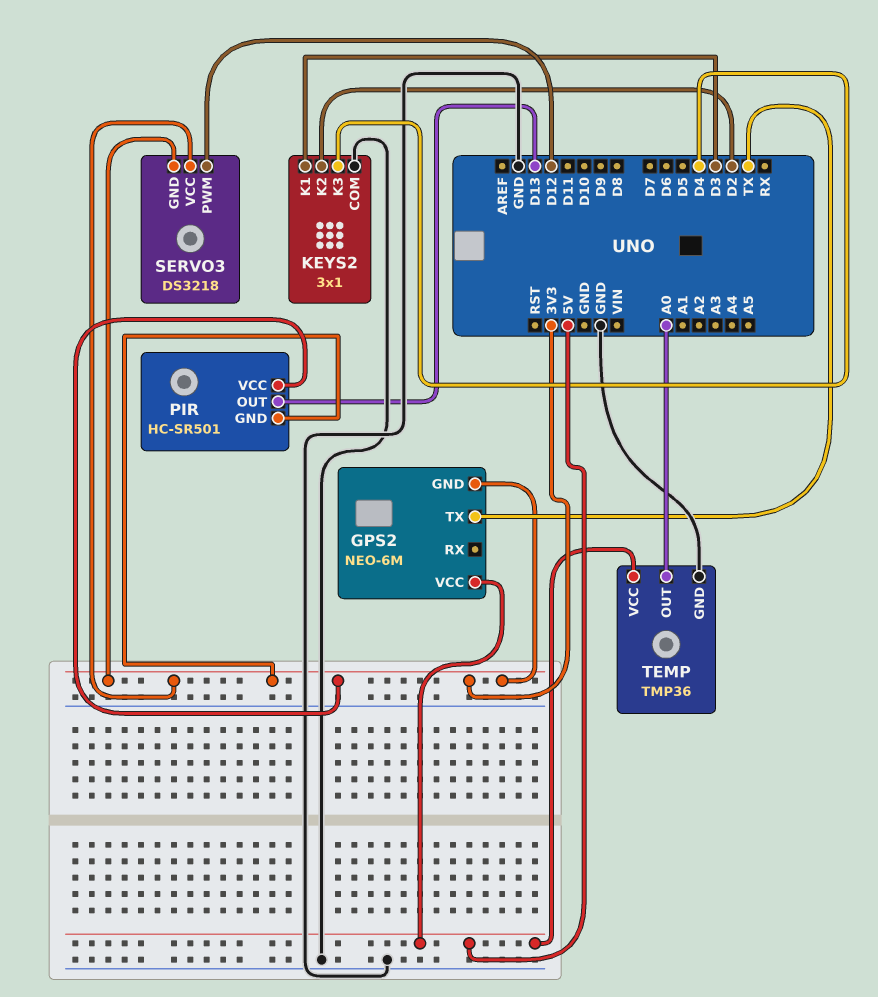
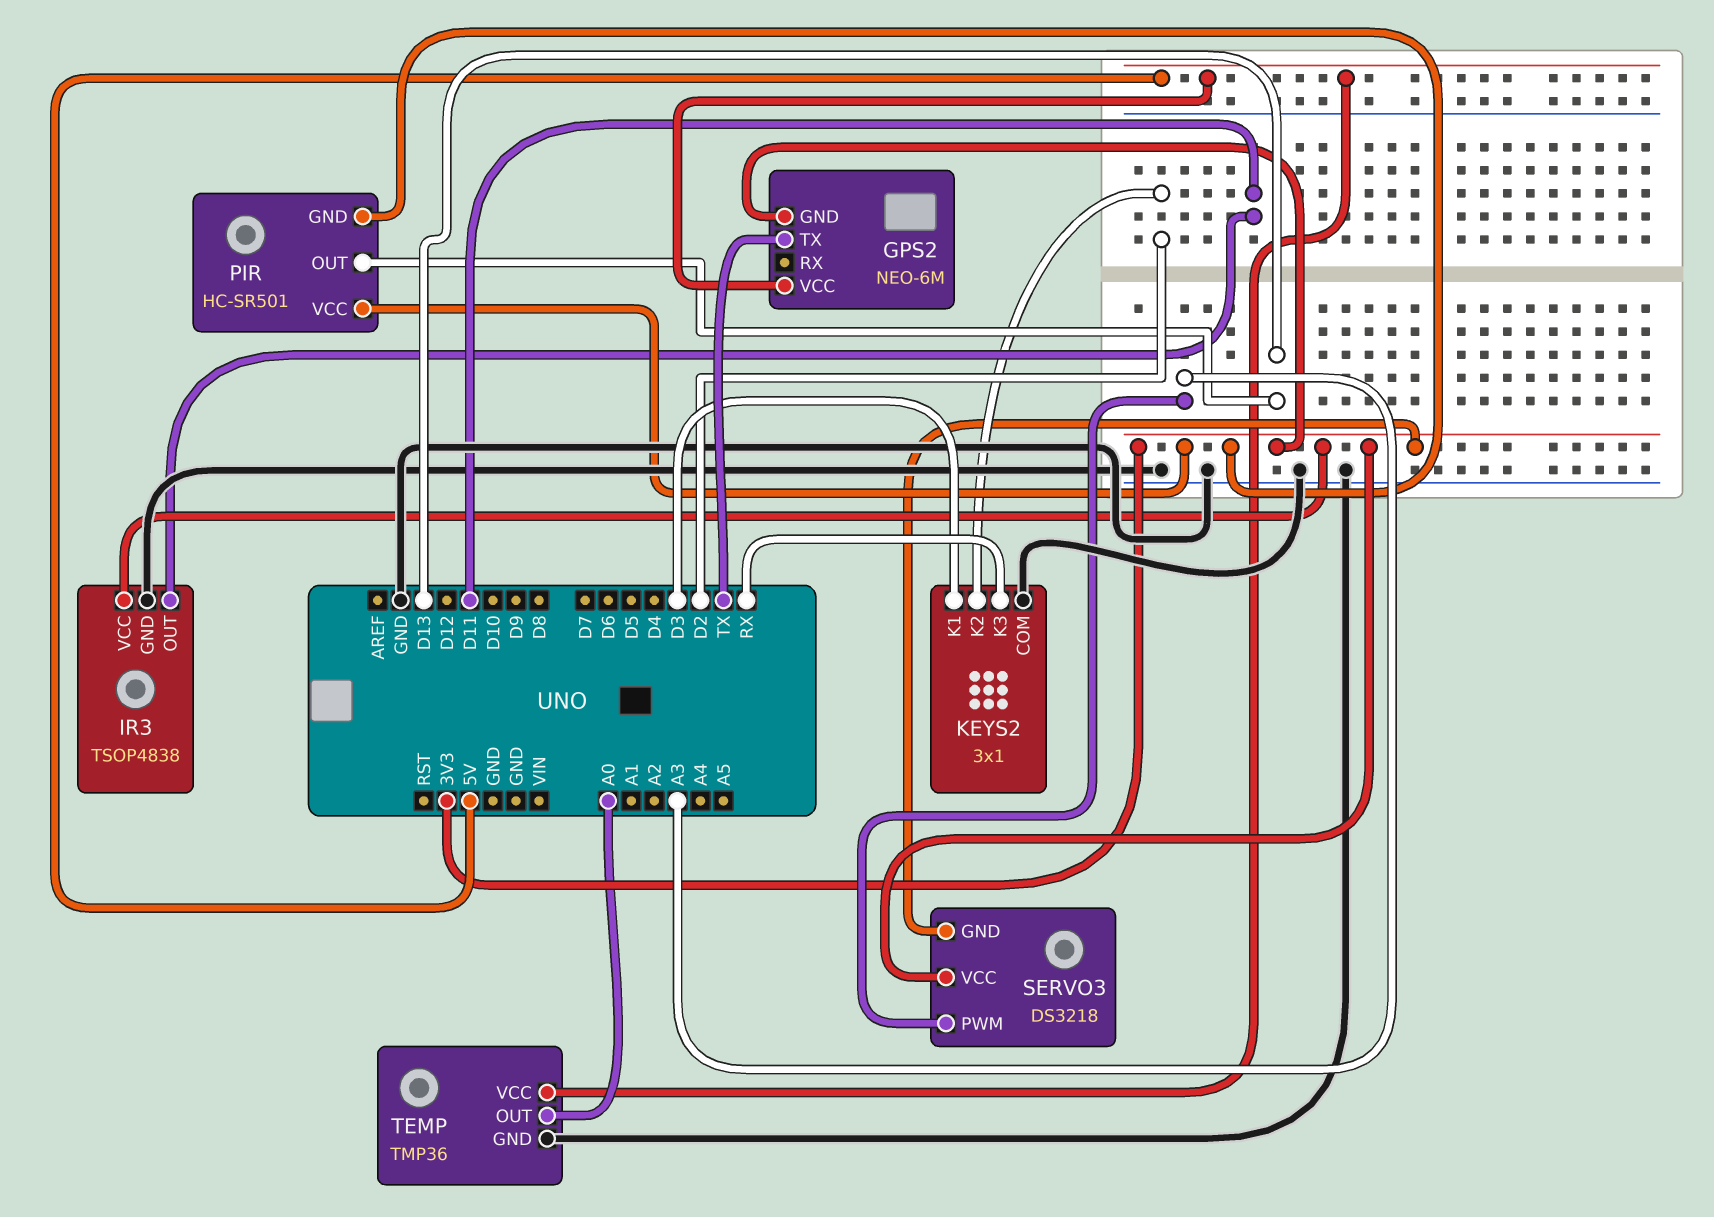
IR3: none -> TSOP4838
IR3 pin GND: none -> GND
IR3 pin OUT: none -> D11
IR3 pin VCC: none -> 3V3
KEYS2 pin K3: D4 -> RX
SERVO3 pin PWM: D12 -> A3

